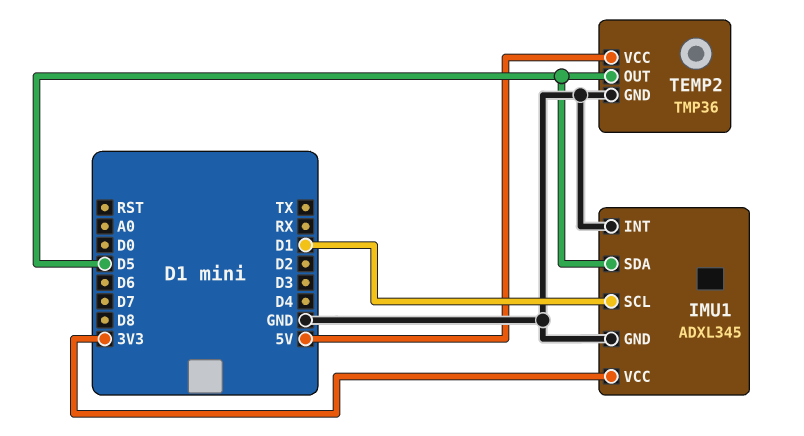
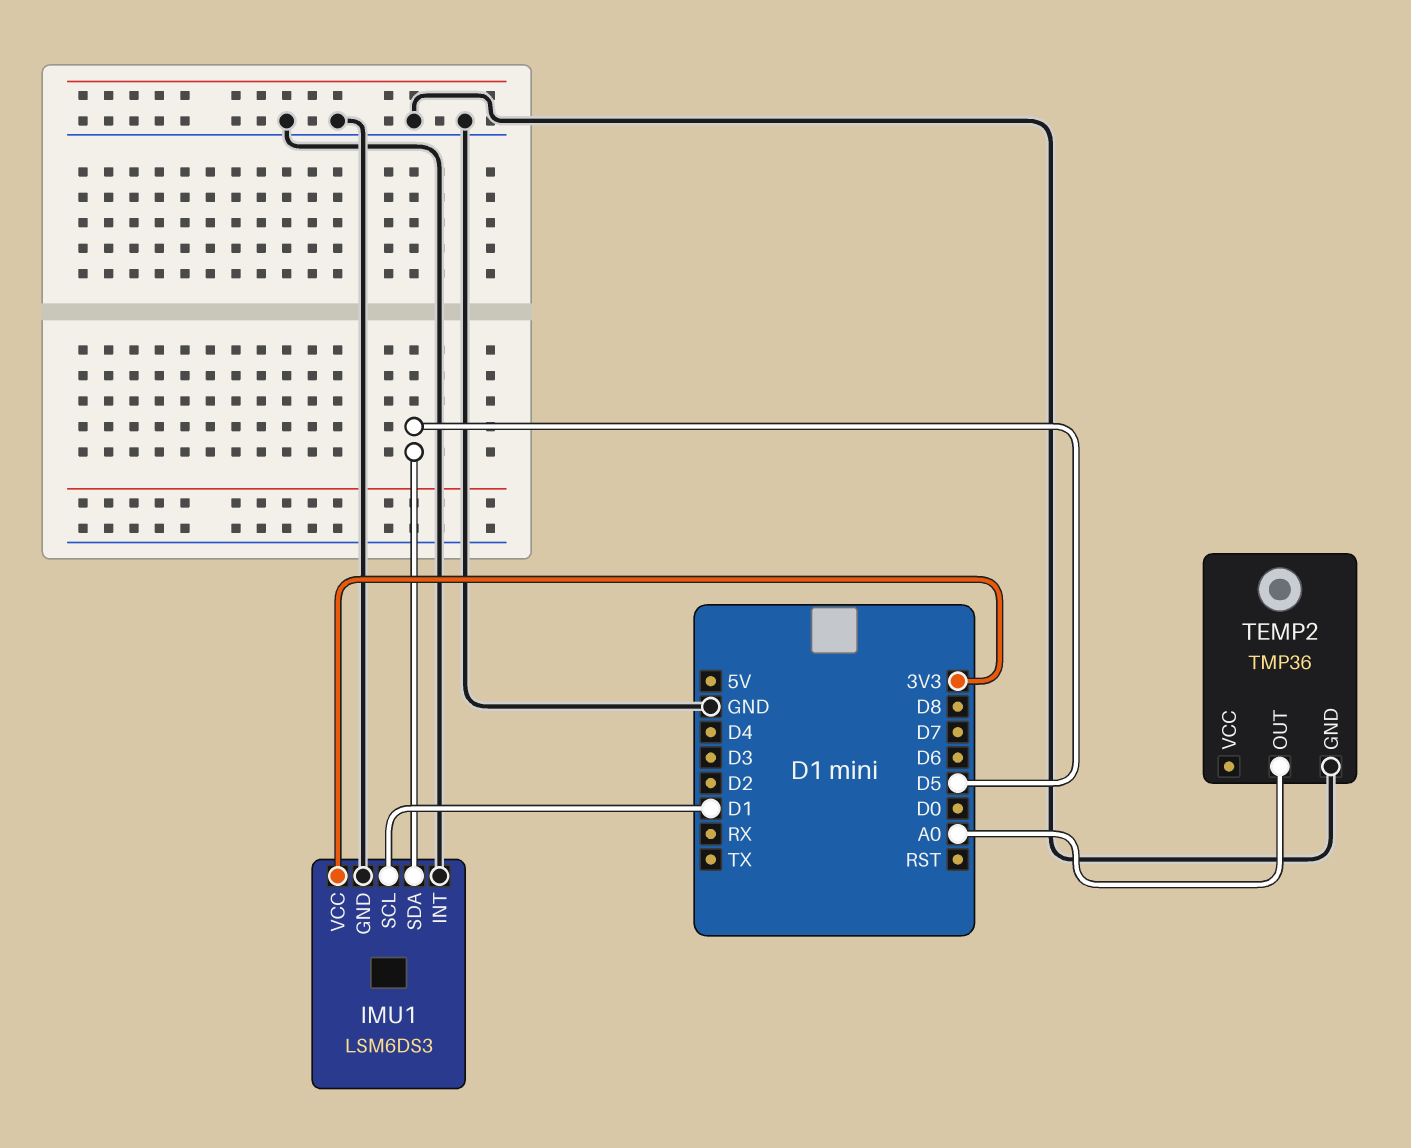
IMU1: ADXL345 -> LSM6DS3
TEMP2 pin OUT: D5 -> A0
TEMP2 pin VCC: 5V -> none

